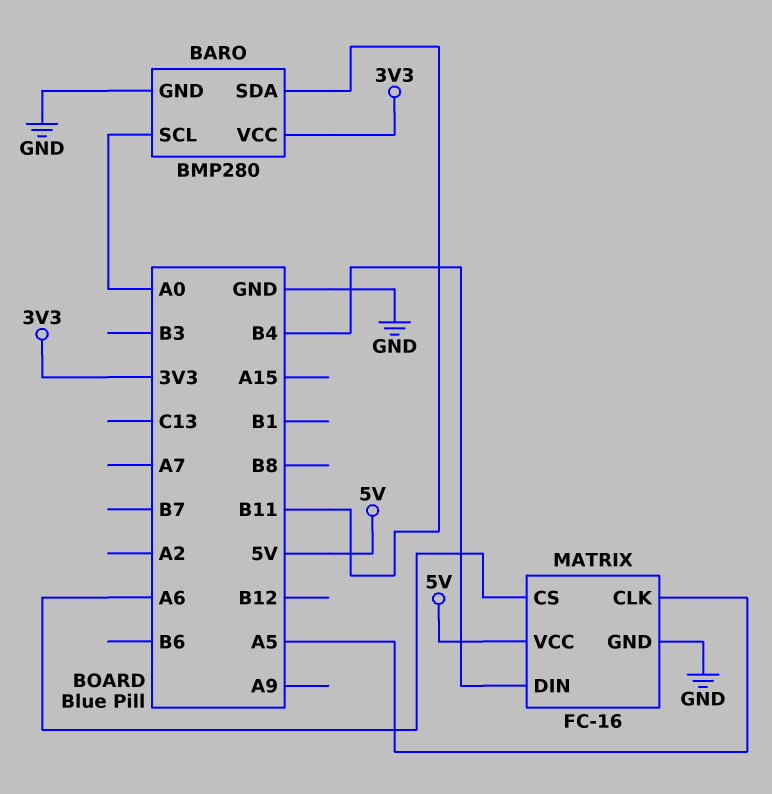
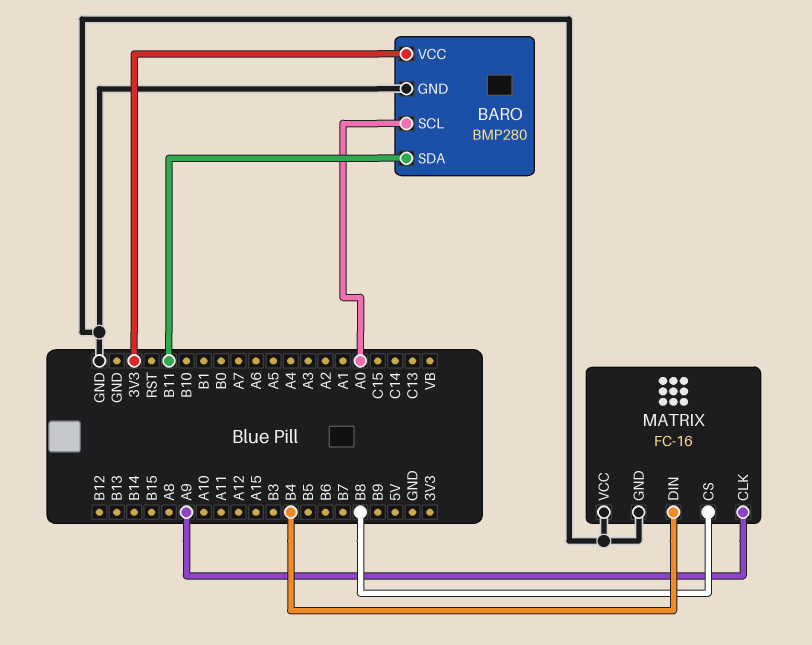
MATRIX pin CLK: A5 -> A9
MATRIX pin CS: A6 -> B8
MATRIX pin VCC: 5V -> GND

